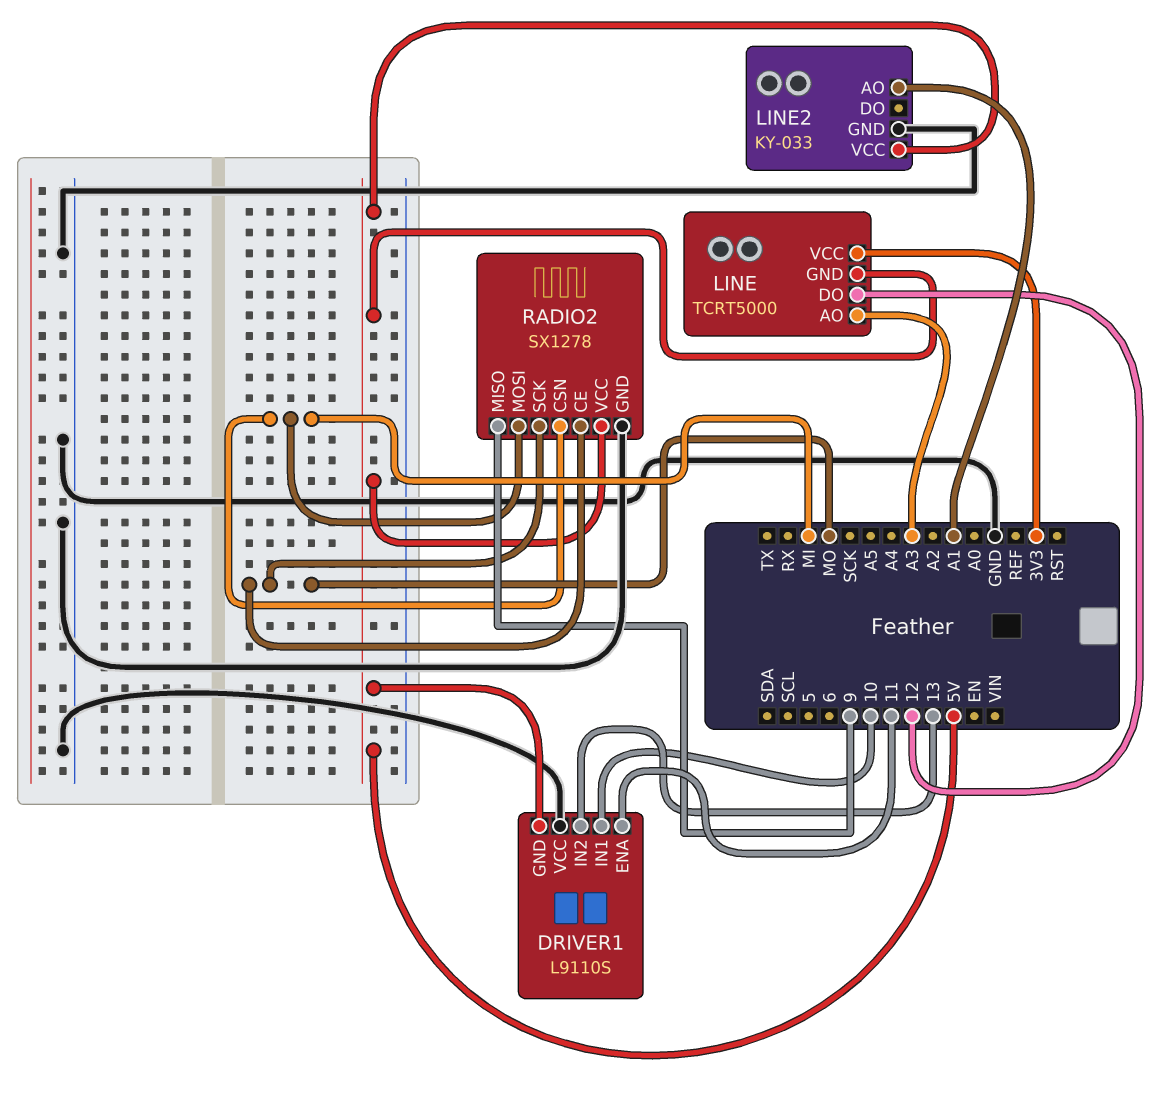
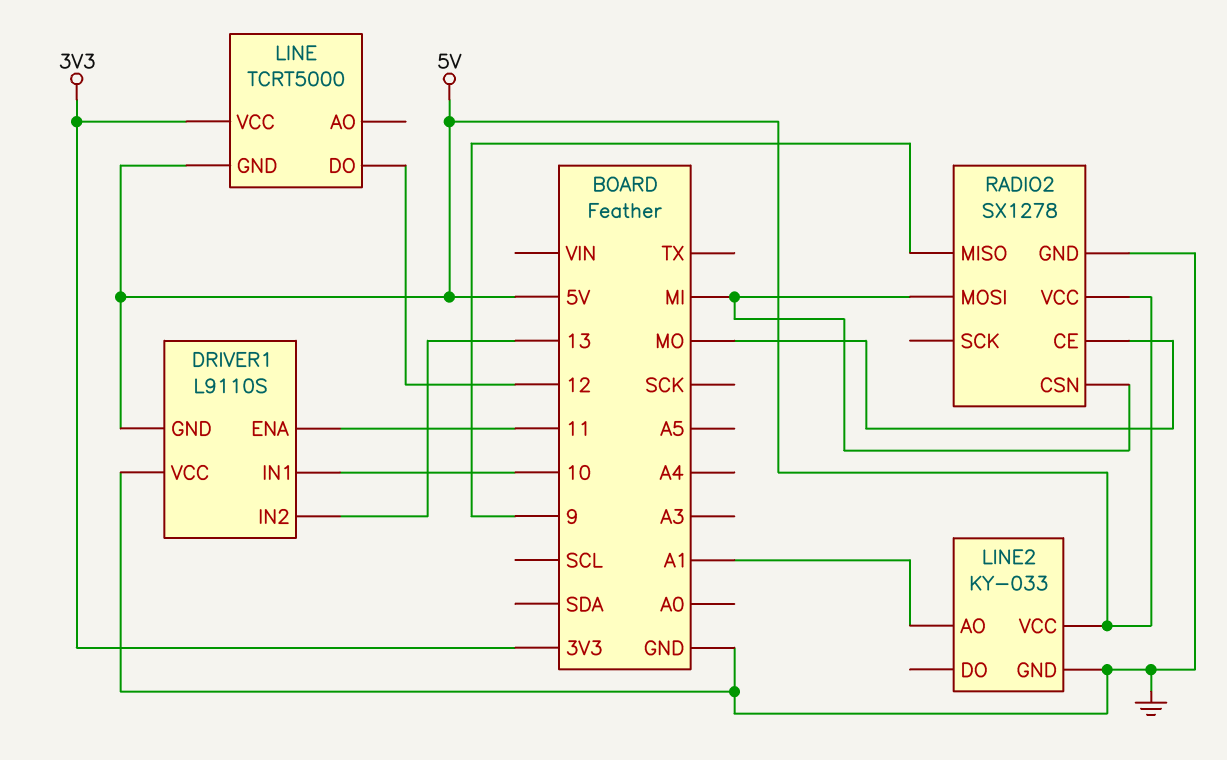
LINE pin AO: A3 -> none
RADIO2 pin SCK: MO -> none

